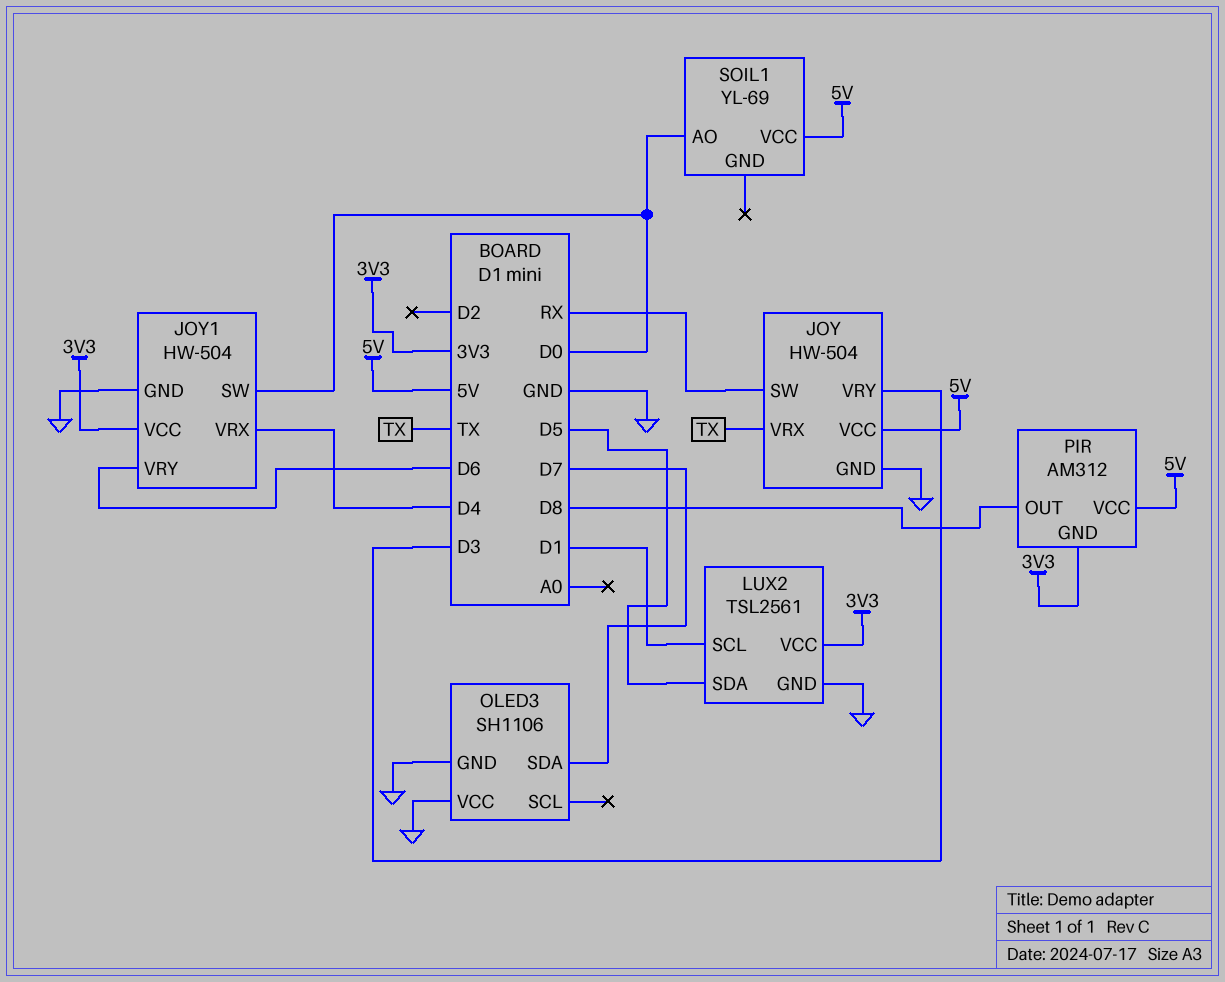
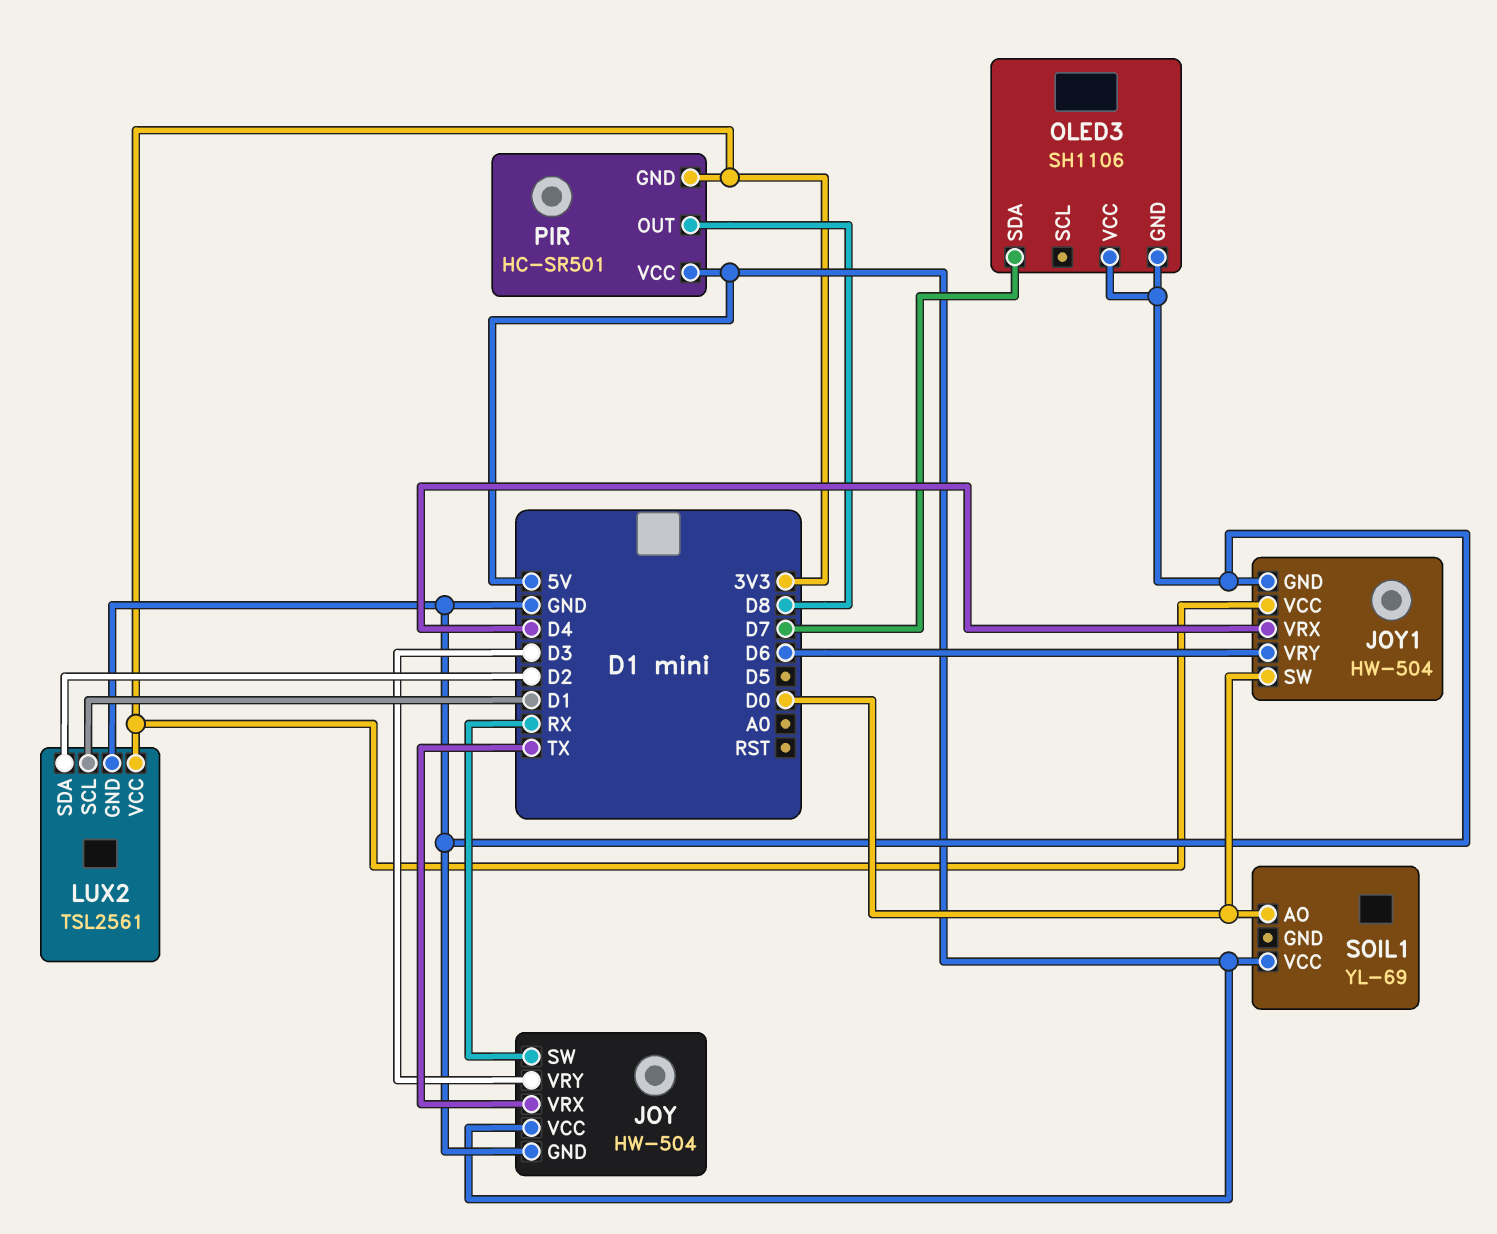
LUX2 pin SDA: D5 -> D2
PIR: AM312 -> HC-SR501

